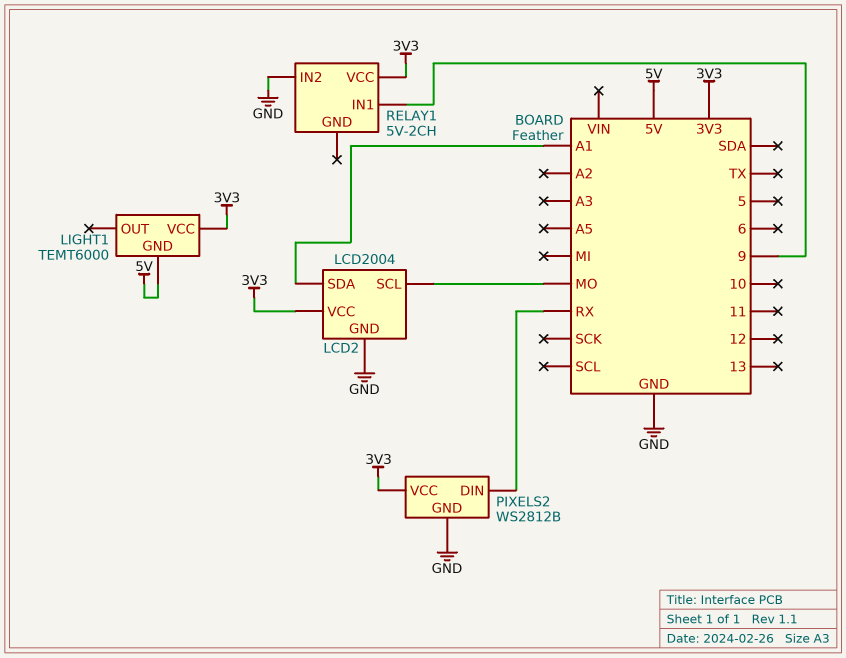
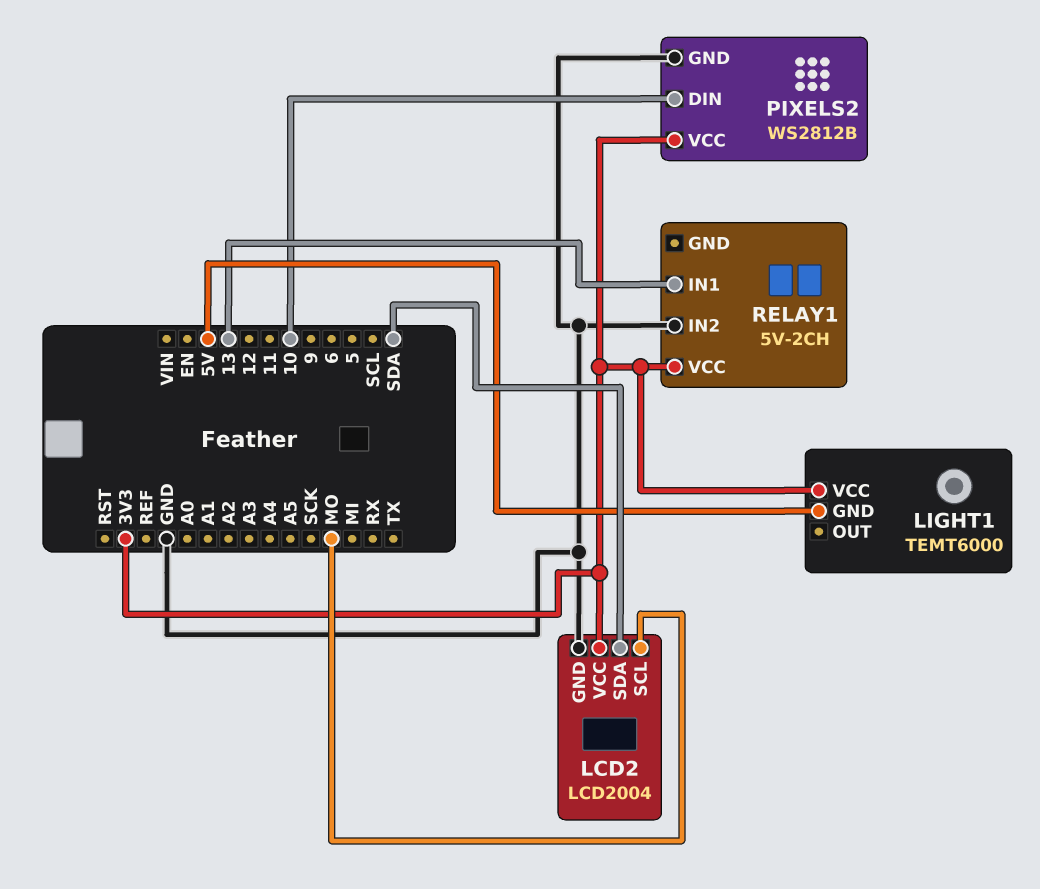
LCD2 pin SDA: A1 -> SDA
PIXELS2 pin DIN: RX -> 10
RELAY1 pin IN1: 9 -> 13

